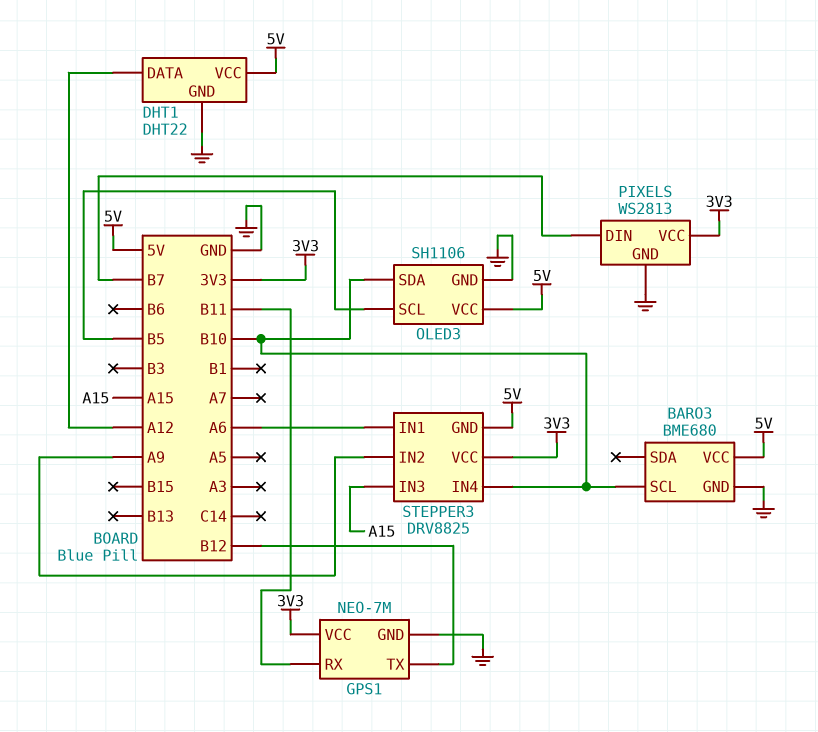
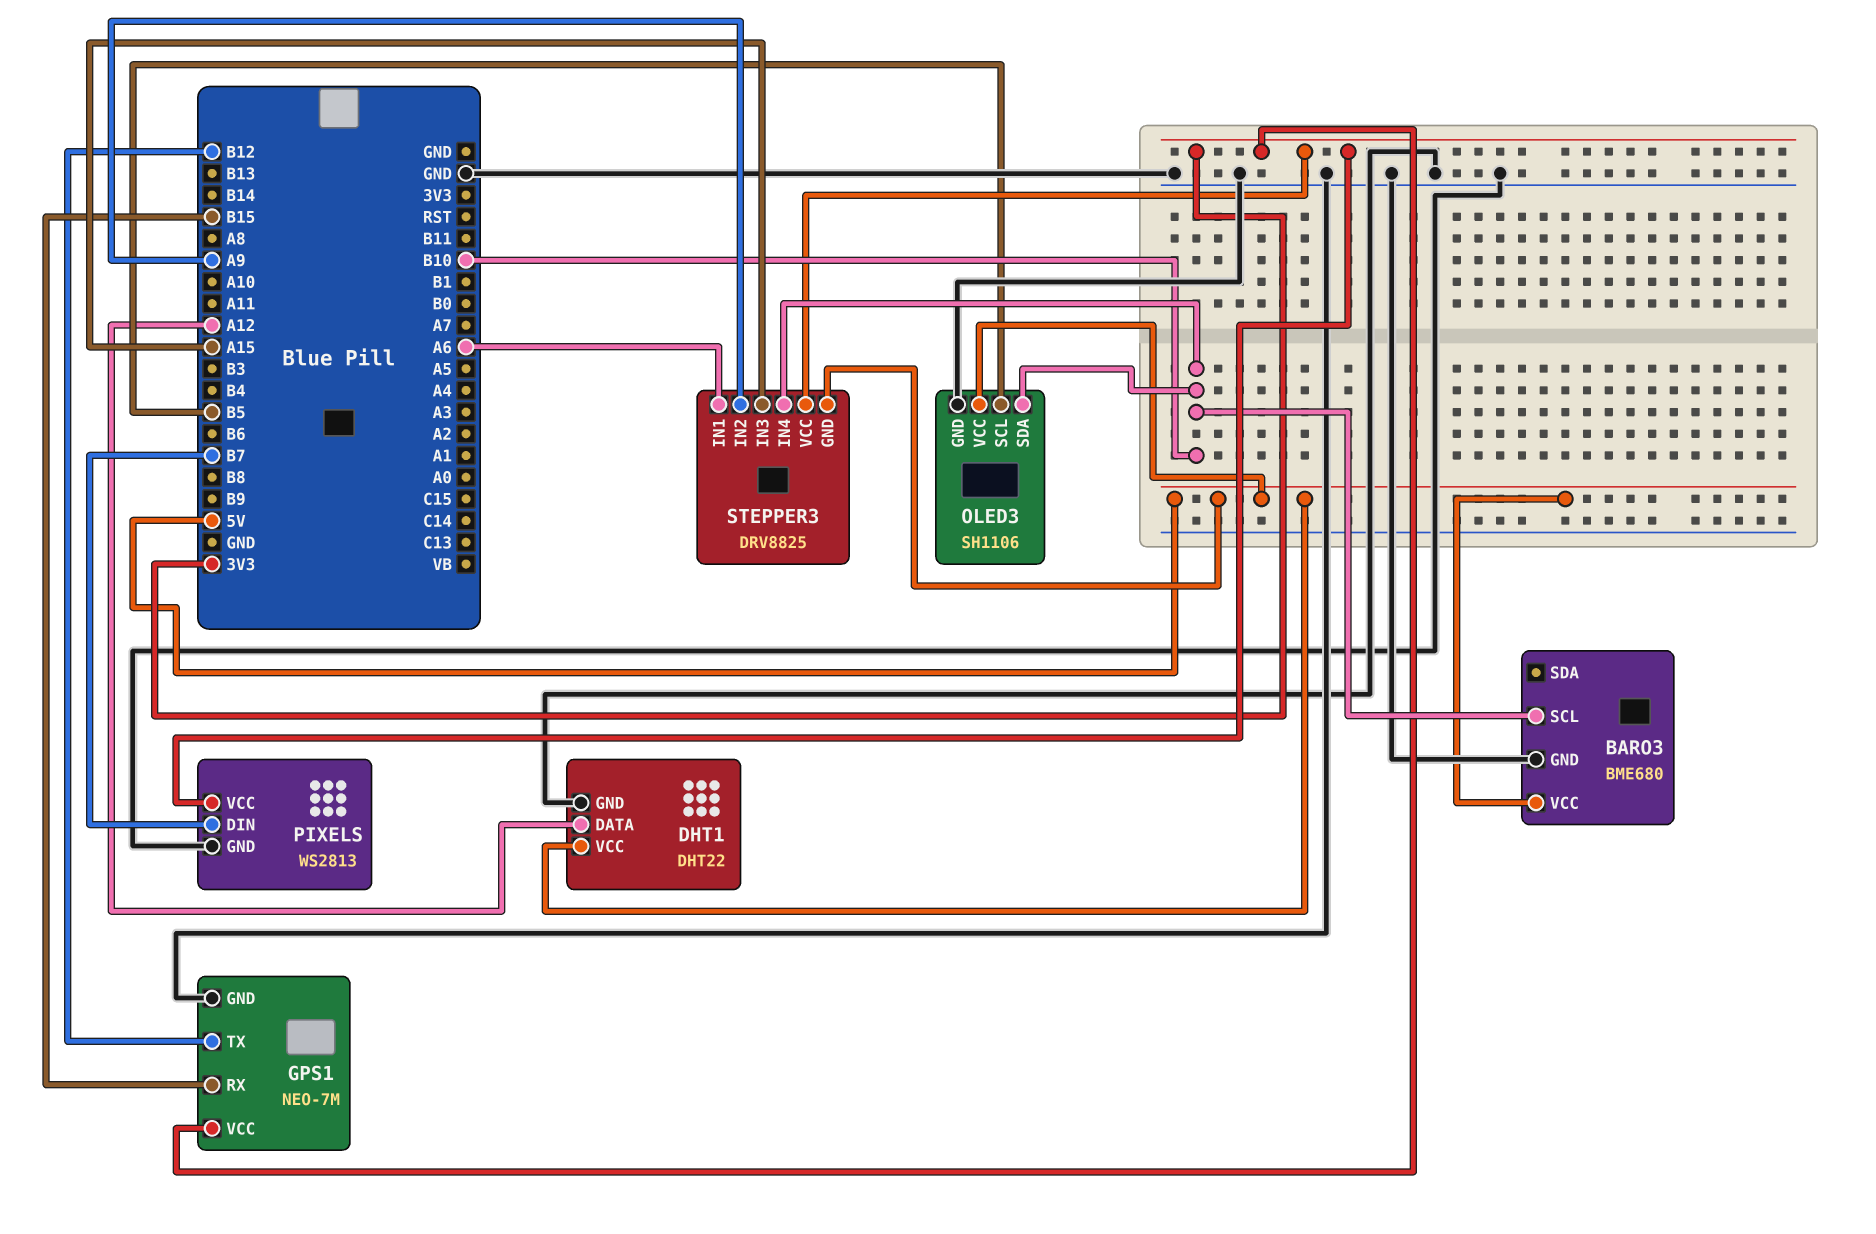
GPS1 pin RX: B11 -> B15

